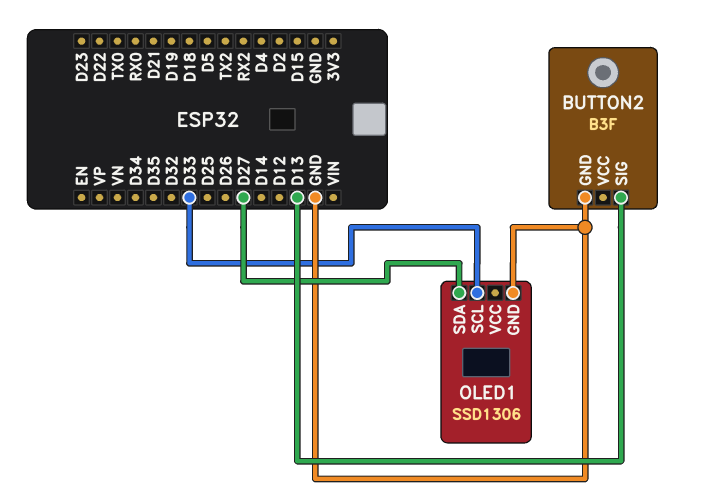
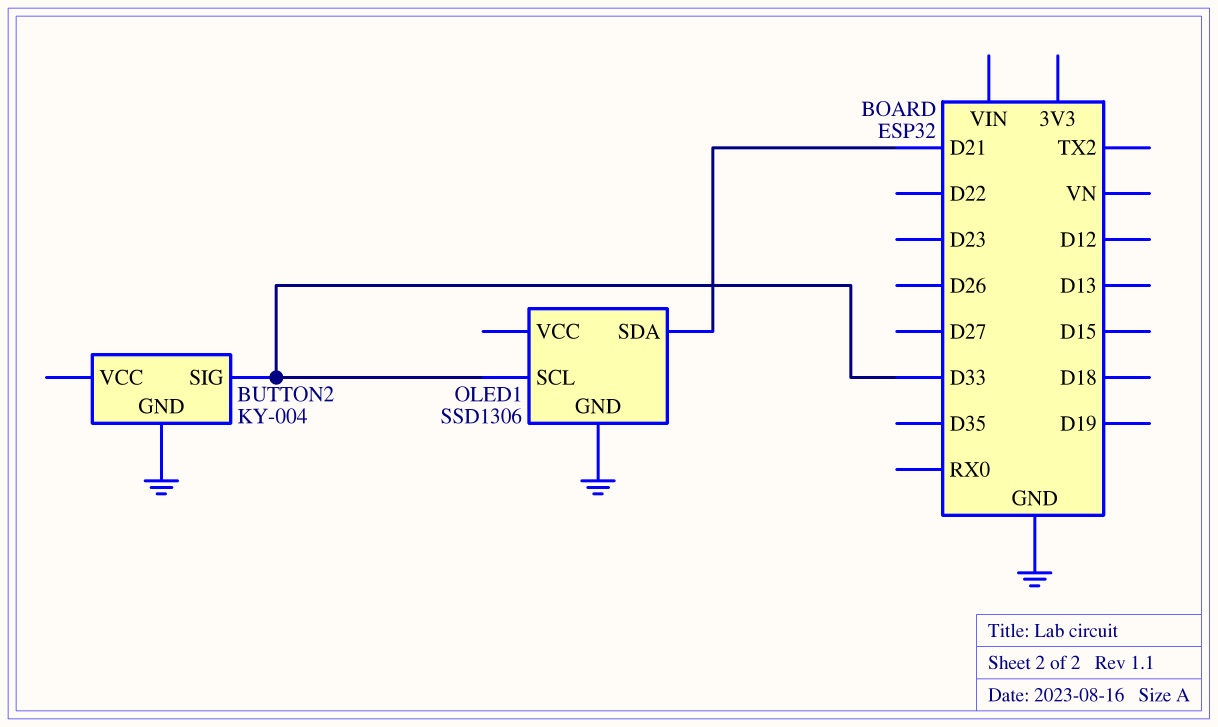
BUTTON2: B3F -> KY-004
BUTTON2 pin SIG: D13 -> D33
OLED1 pin SDA: D27 -> D21

